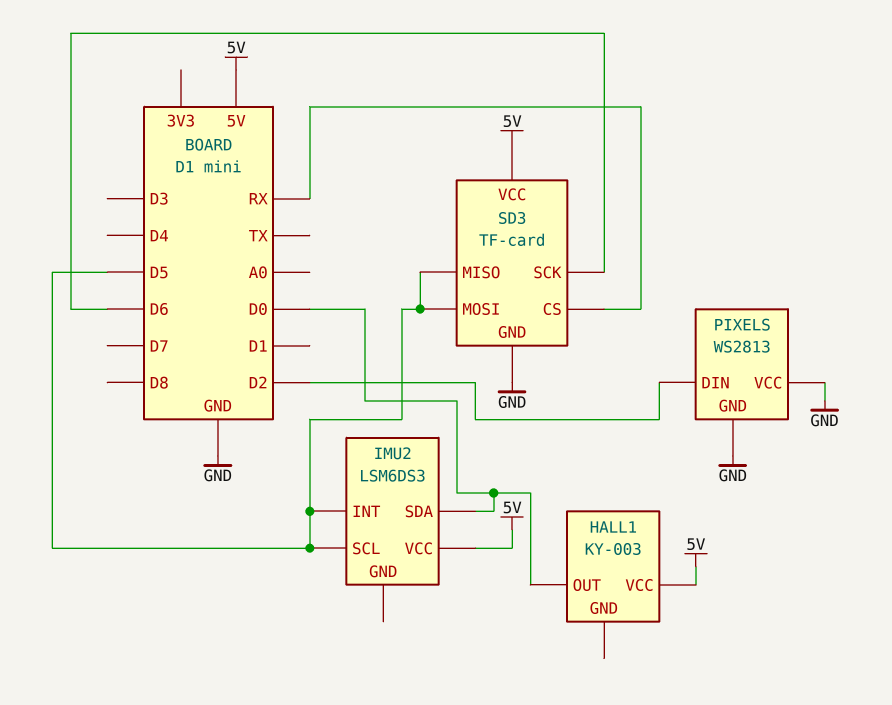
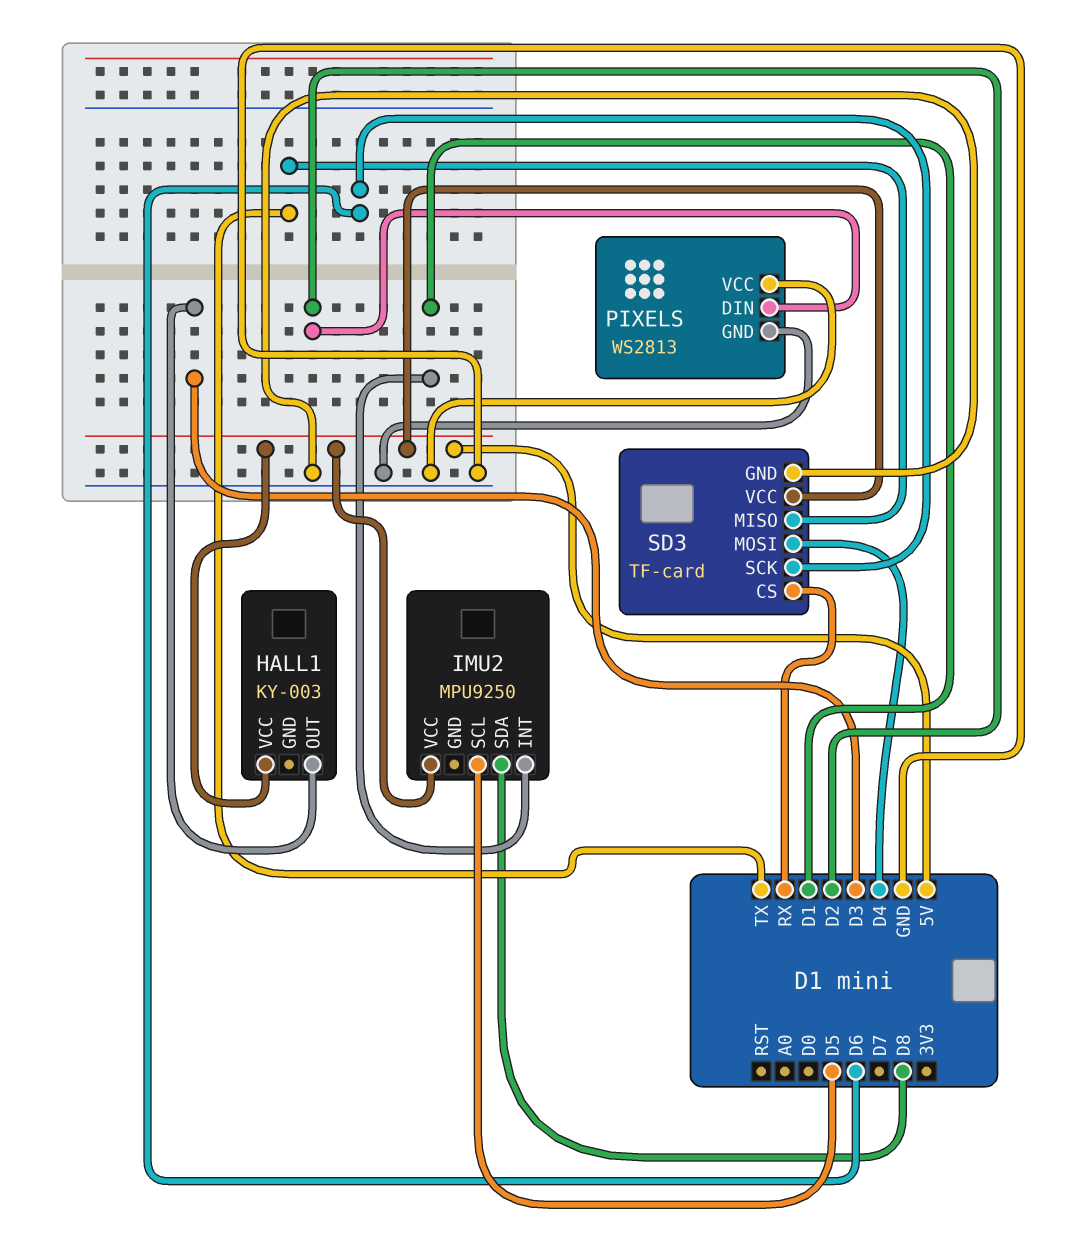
HALL1 pin OUT: D0 -> D3
IMU2: LSM6DS3 -> MPU9250
IMU2 pin INT: D5 -> D1
IMU2 pin SDA: D0 -> D8
SD3 pin MISO: D5 -> TX
SD3 pin MOSI: D5 -> D4

